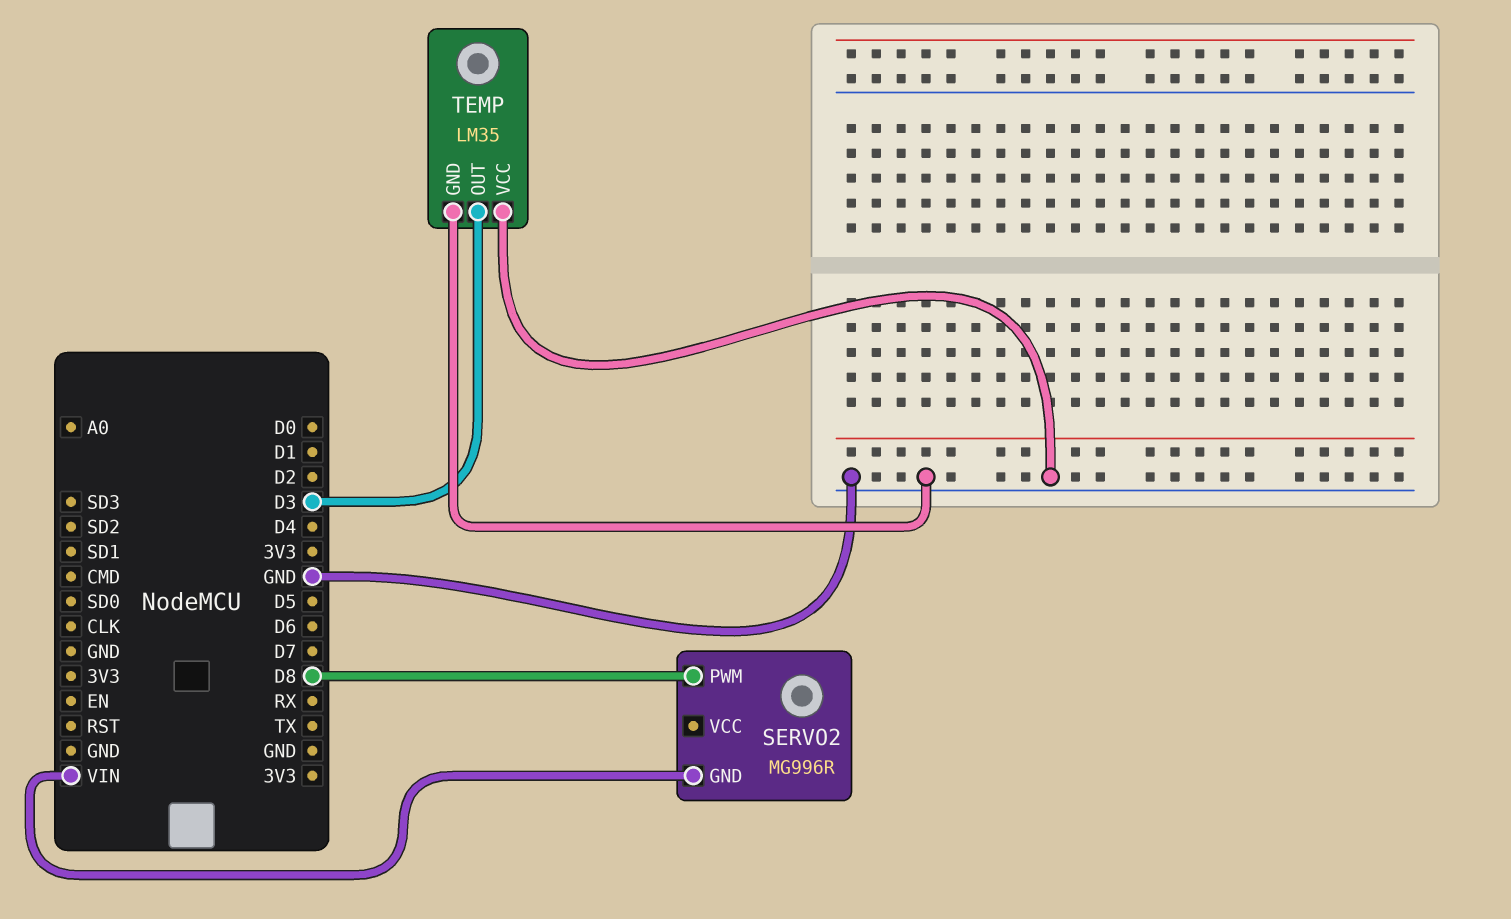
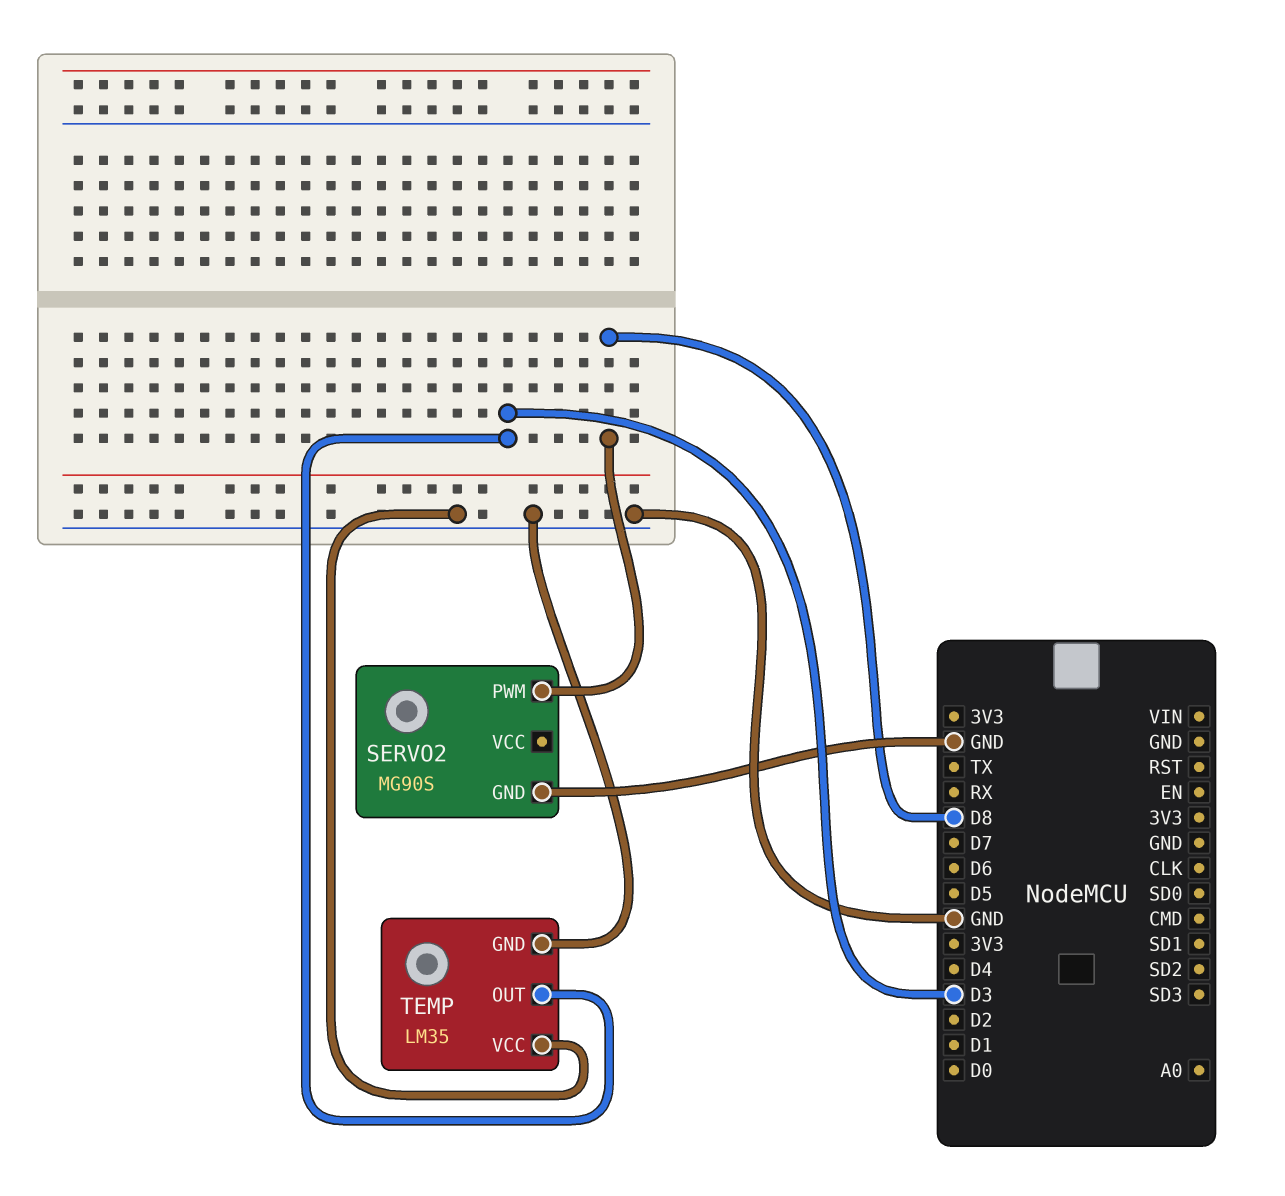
SERVO2: MG996R -> MG90S
SERVO2 pin GND: VIN -> GND

